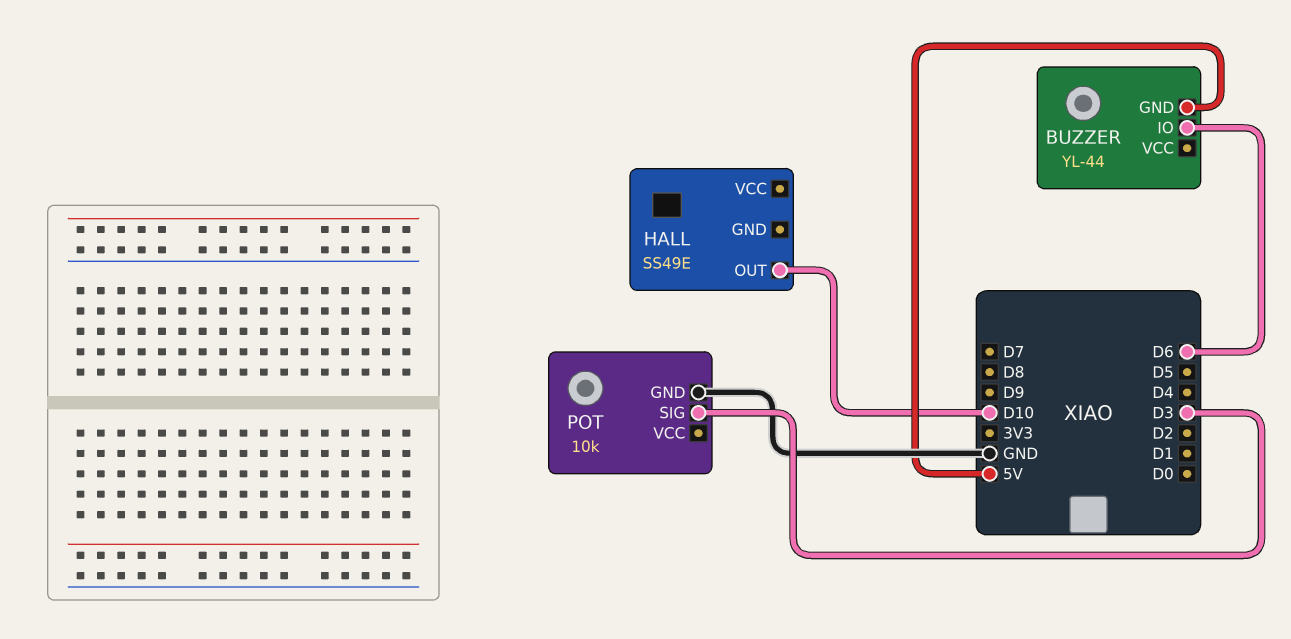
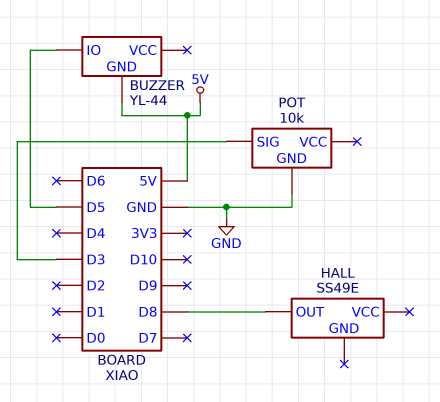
BUZZER pin IO: D6 -> D5
HALL pin OUT: D10 -> D8

